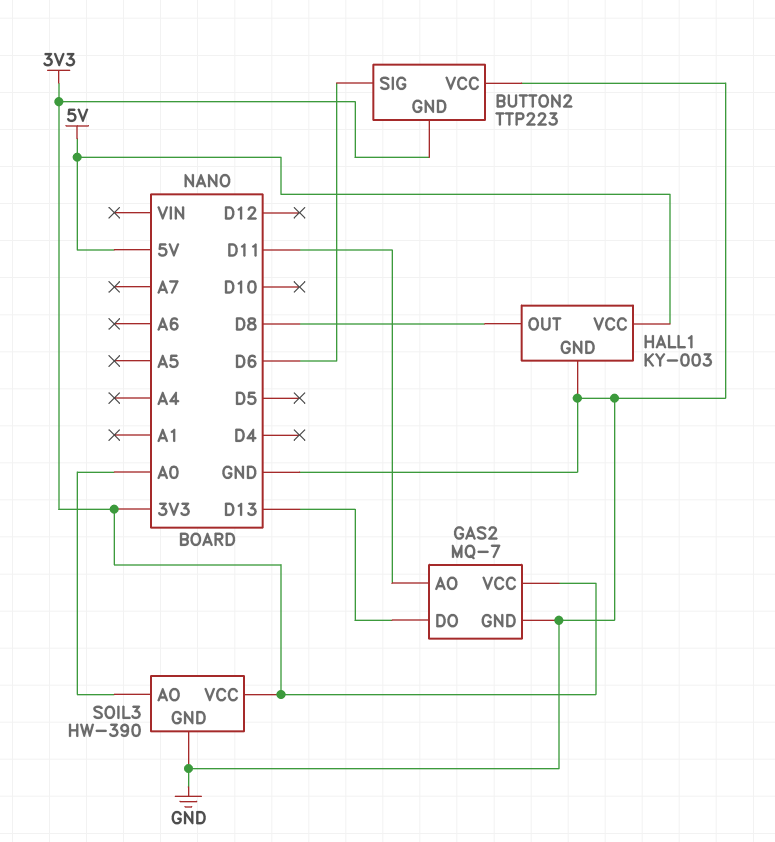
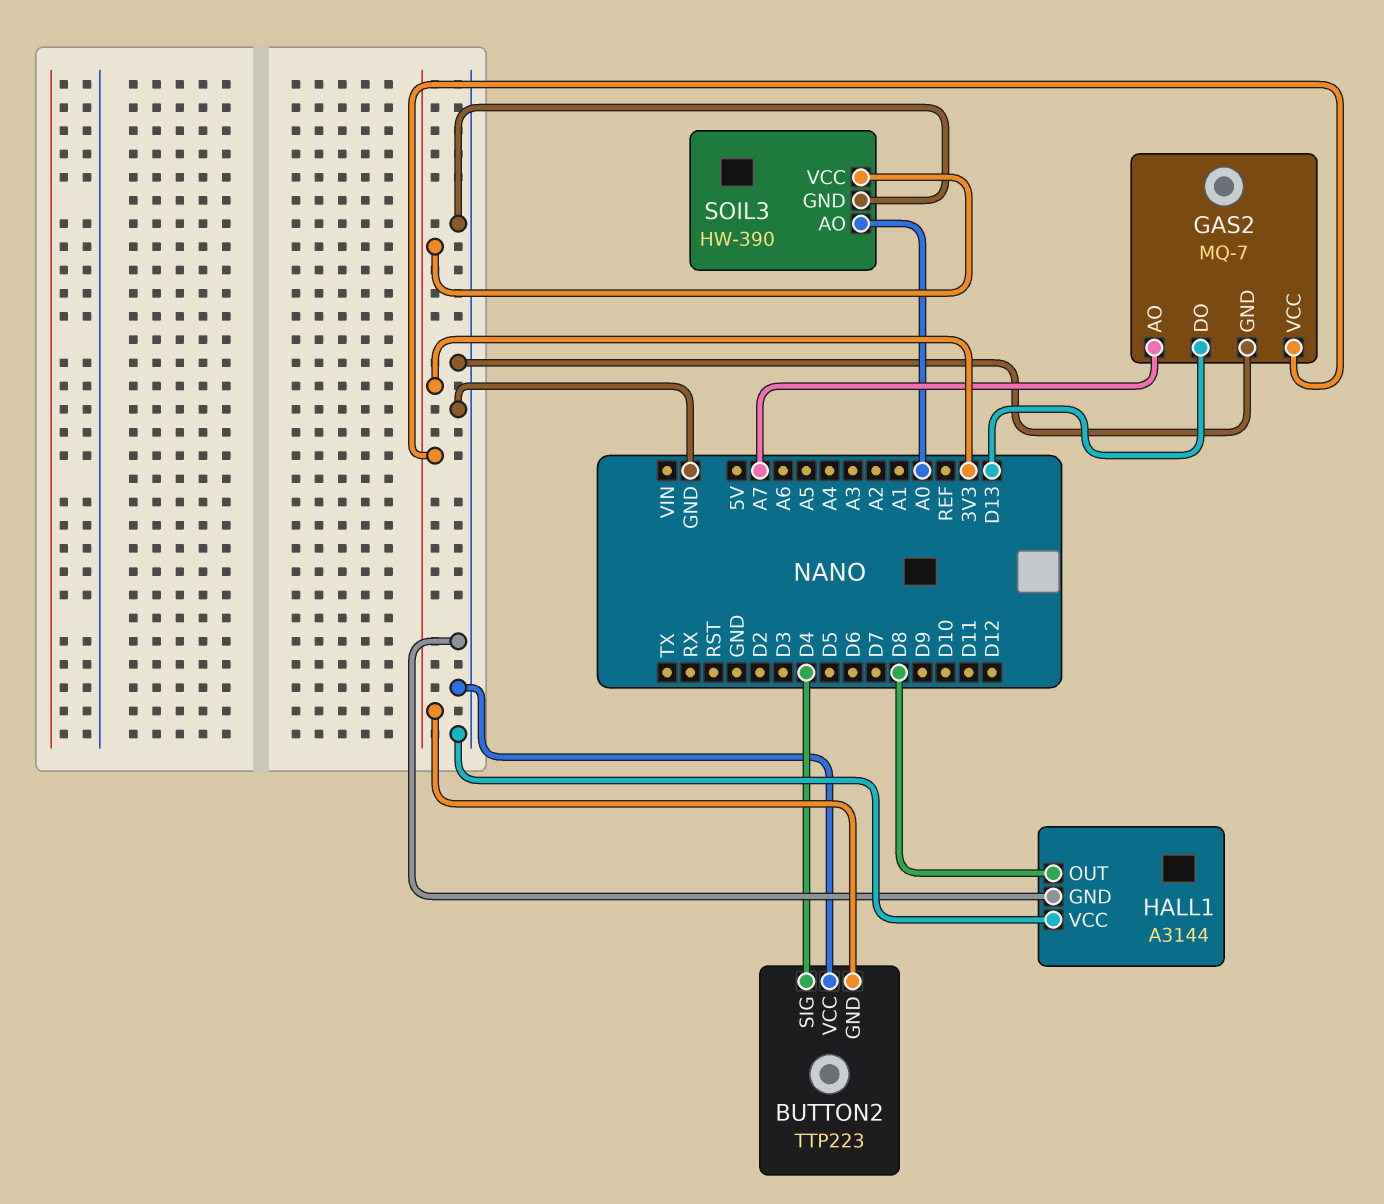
BUTTON2 pin SIG: D6 -> D4
GAS2 pin AO: D11 -> A7
HALL1: KY-003 -> A3144
HALL1 pin VCC: 5V -> GND

